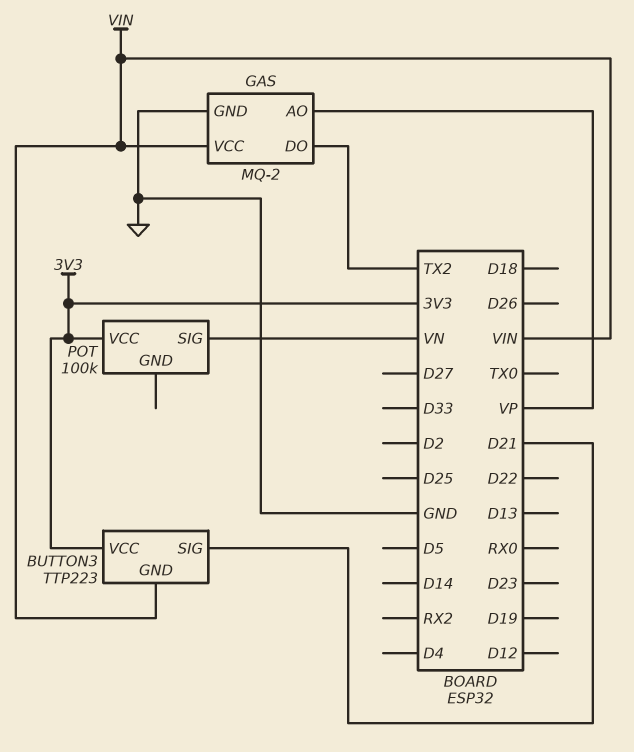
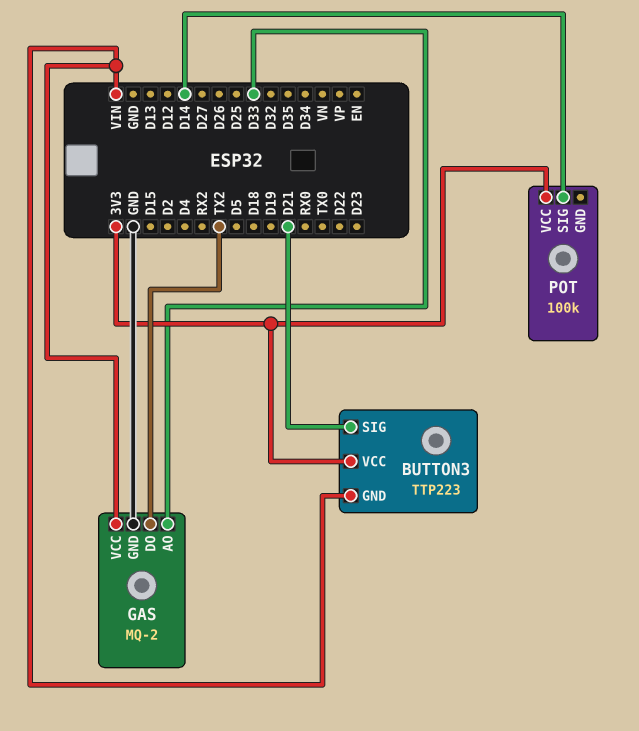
GAS pin AO: VP -> D33
POT pin SIG: VN -> D14

